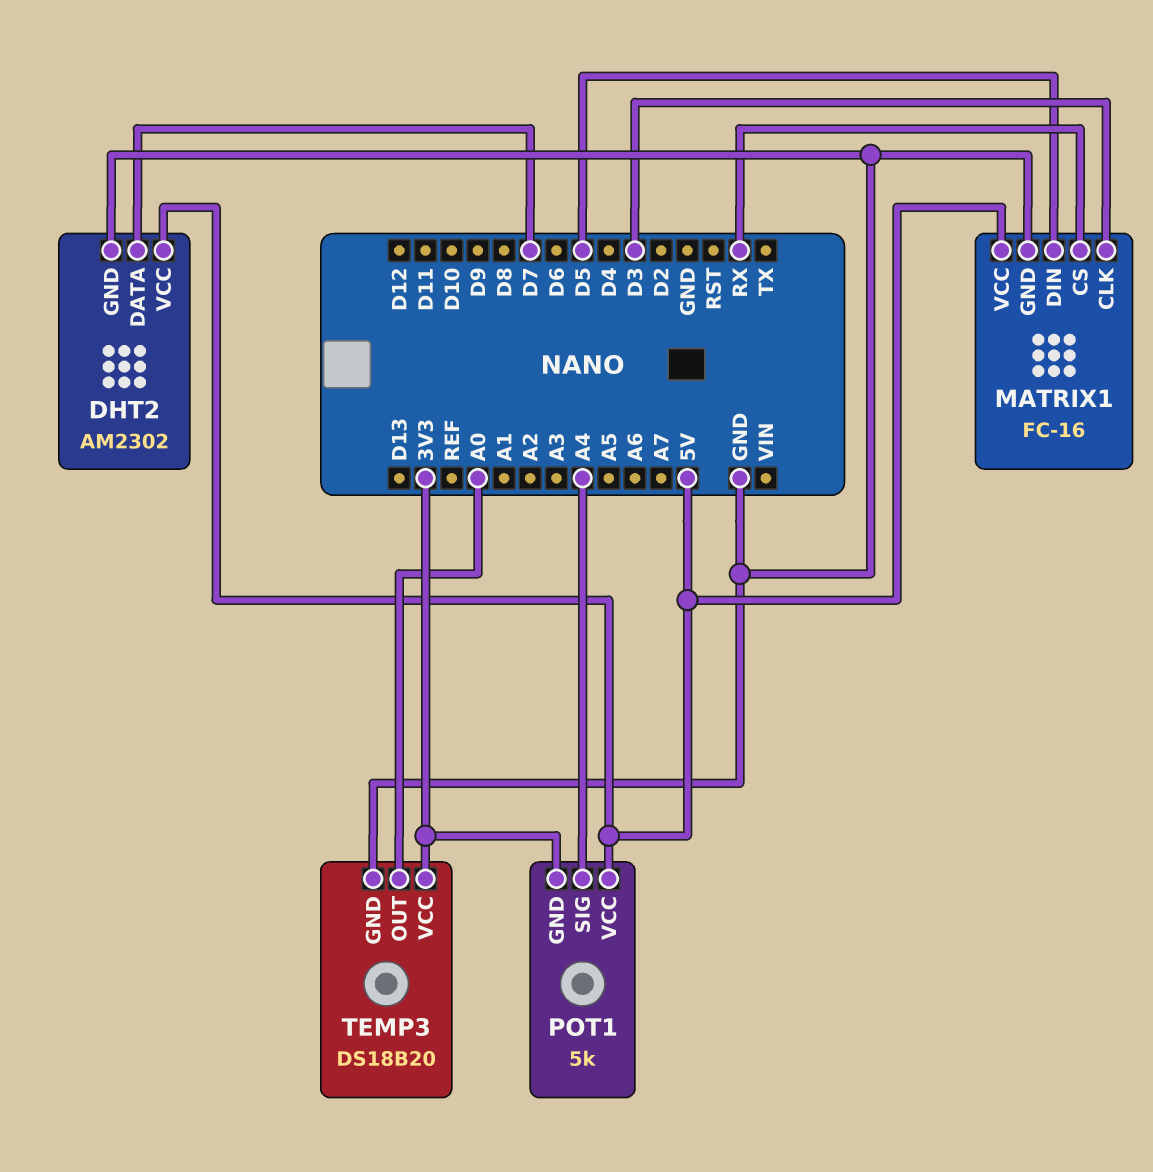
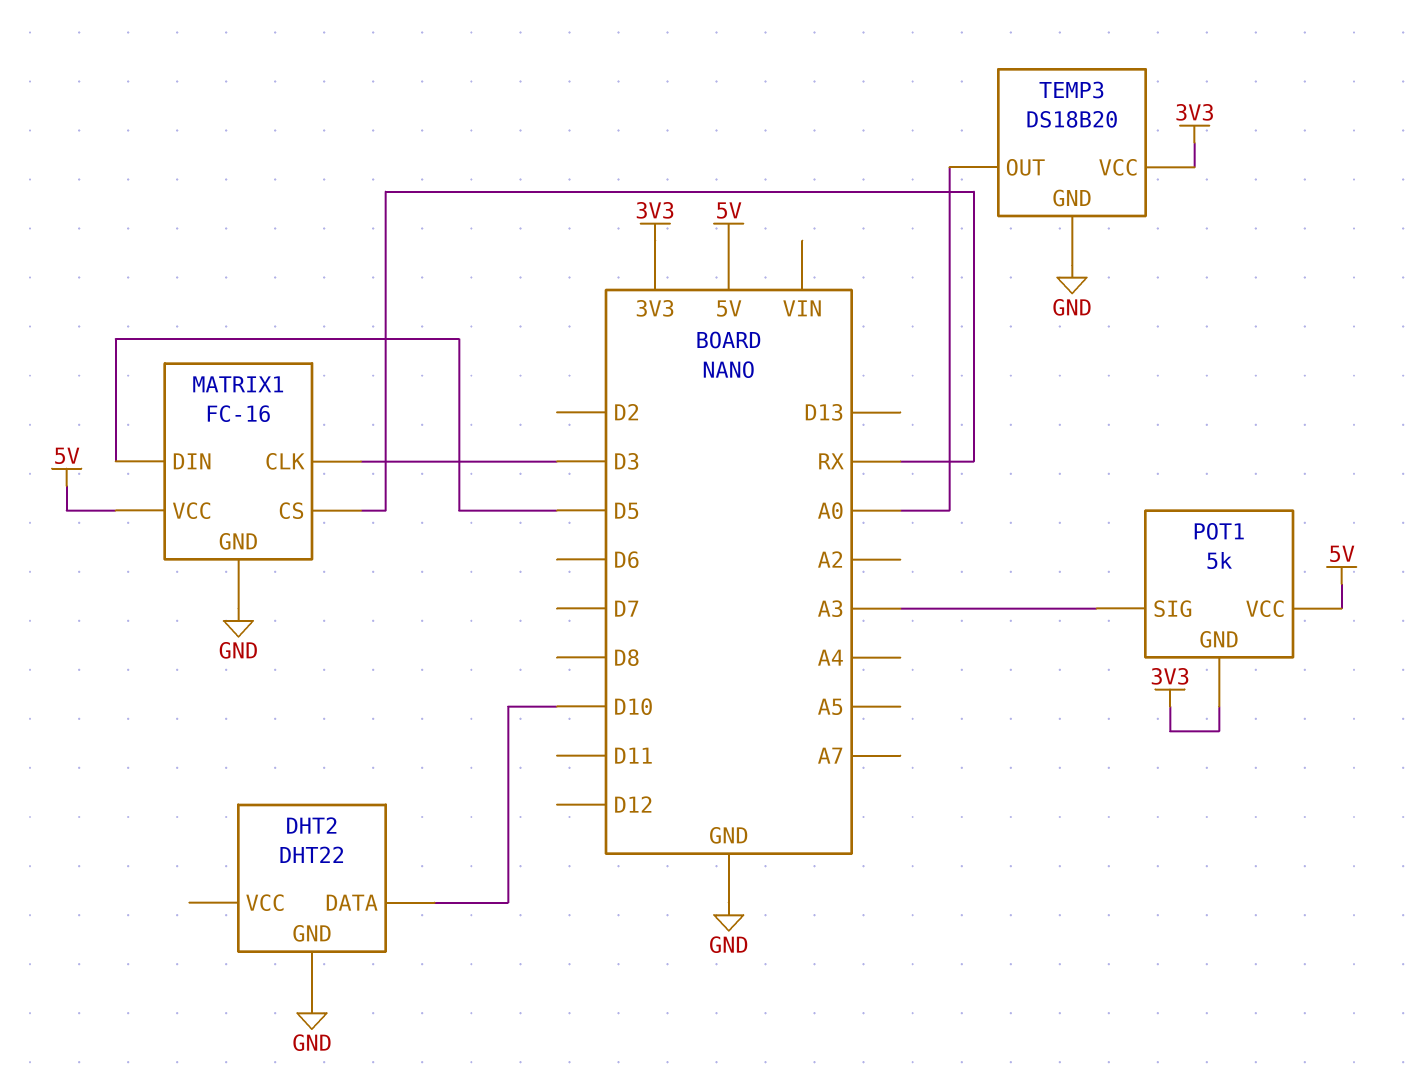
DHT2: AM2302 -> DHT22
DHT2 pin DATA: D7 -> D10
DHT2 pin VCC: 5V -> none
POT1 pin SIG: A4 -> A3

